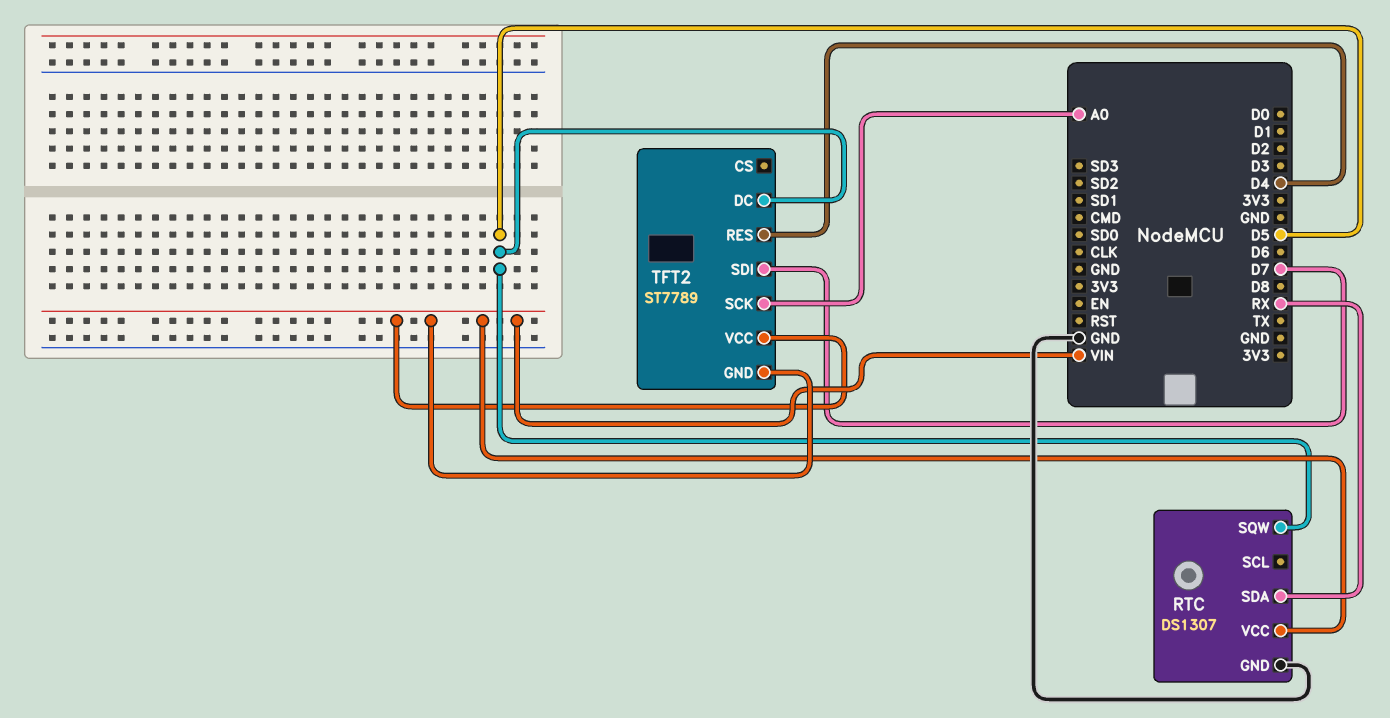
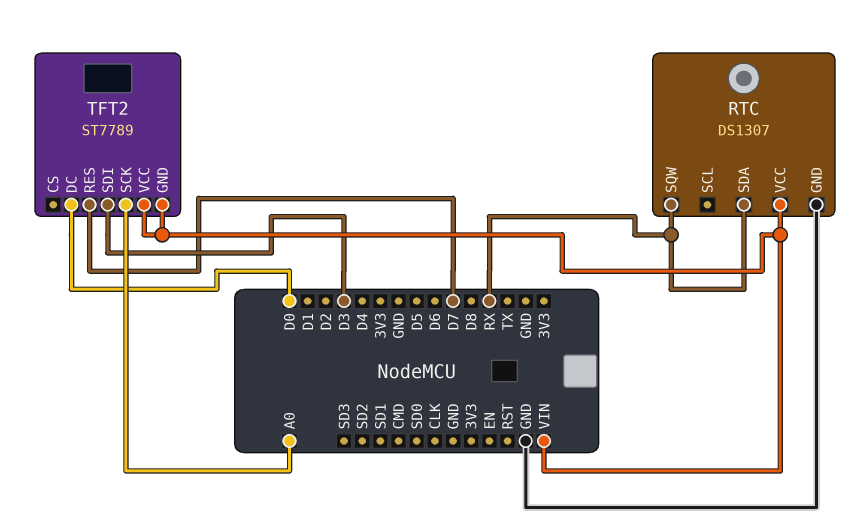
RTC pin SQW: D5 -> RX
TFT2 pin DC: D5 -> D0
TFT2 pin RES: D4 -> D7
TFT2 pin SDI: D7 -> D3

